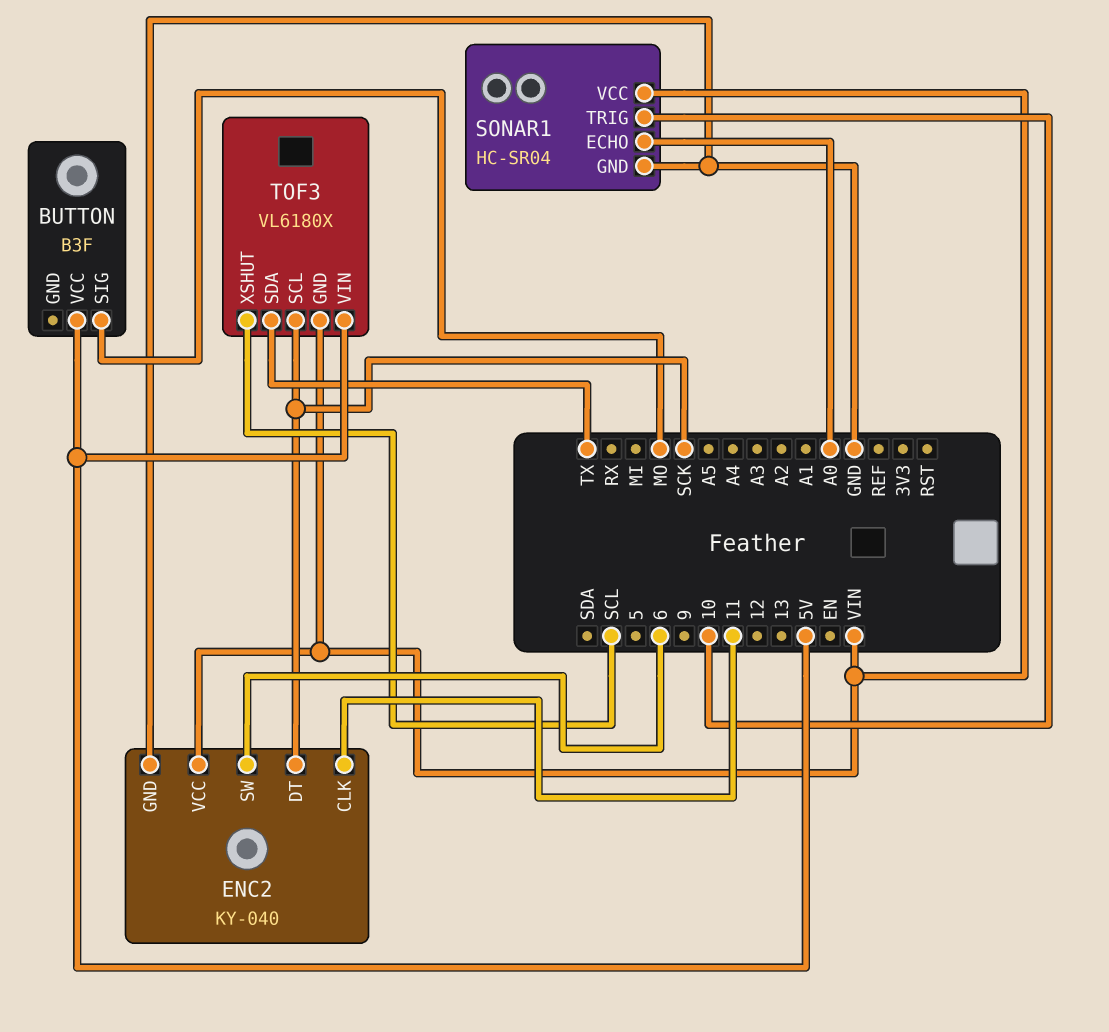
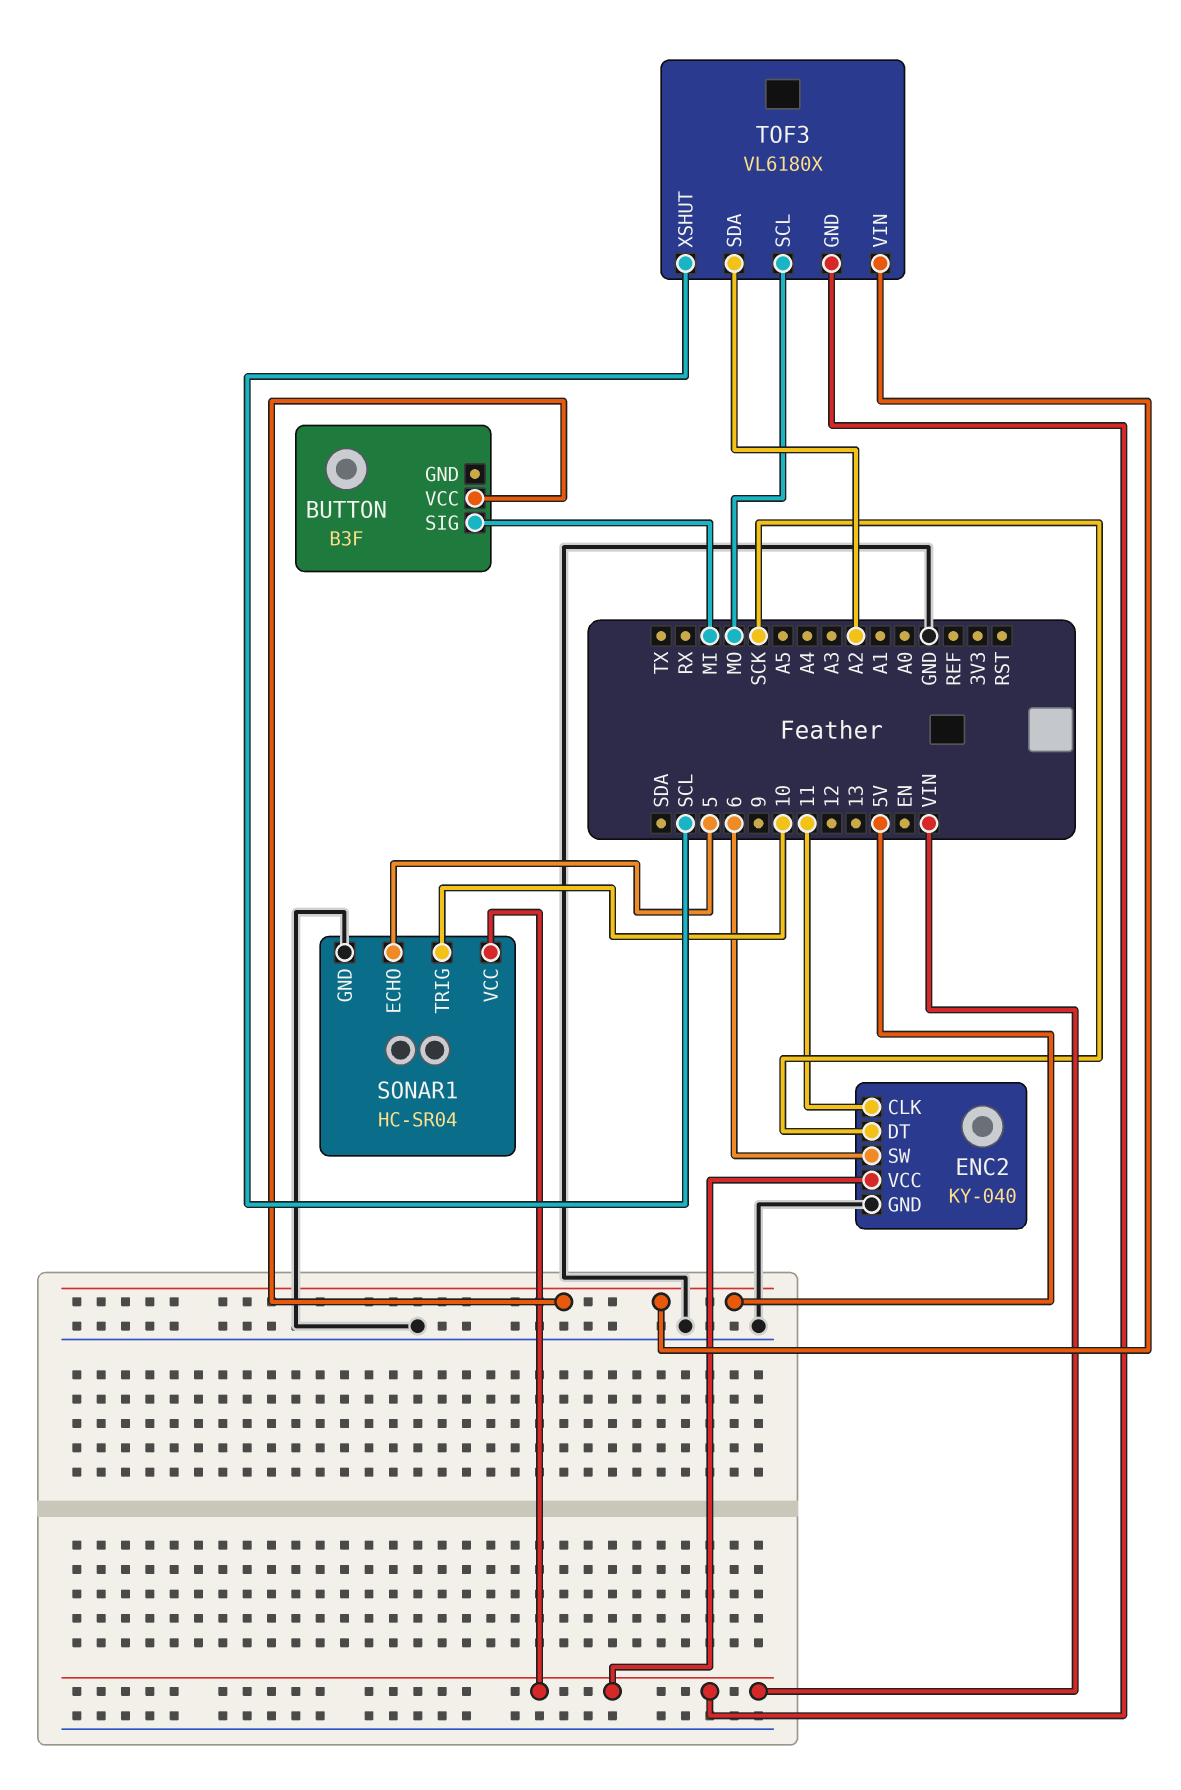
BUTTON pin SIG: MO -> MI
SONAR1 pin ECHO: A0 -> 5
TOF3 pin SCL: SCK -> MO
TOF3 pin SDA: TX -> A2

